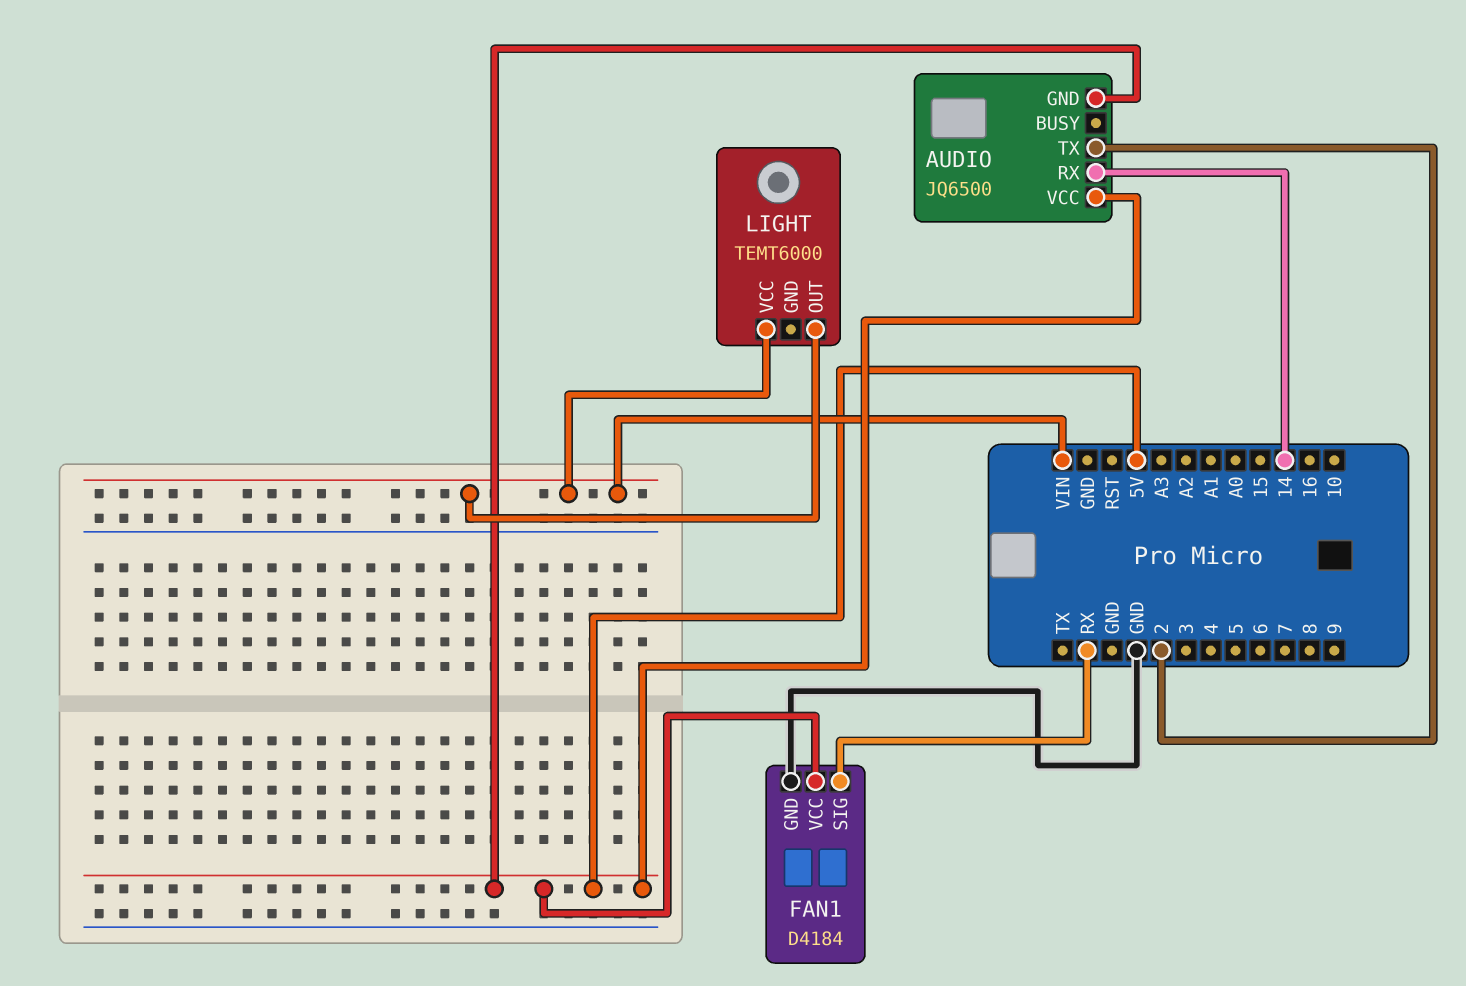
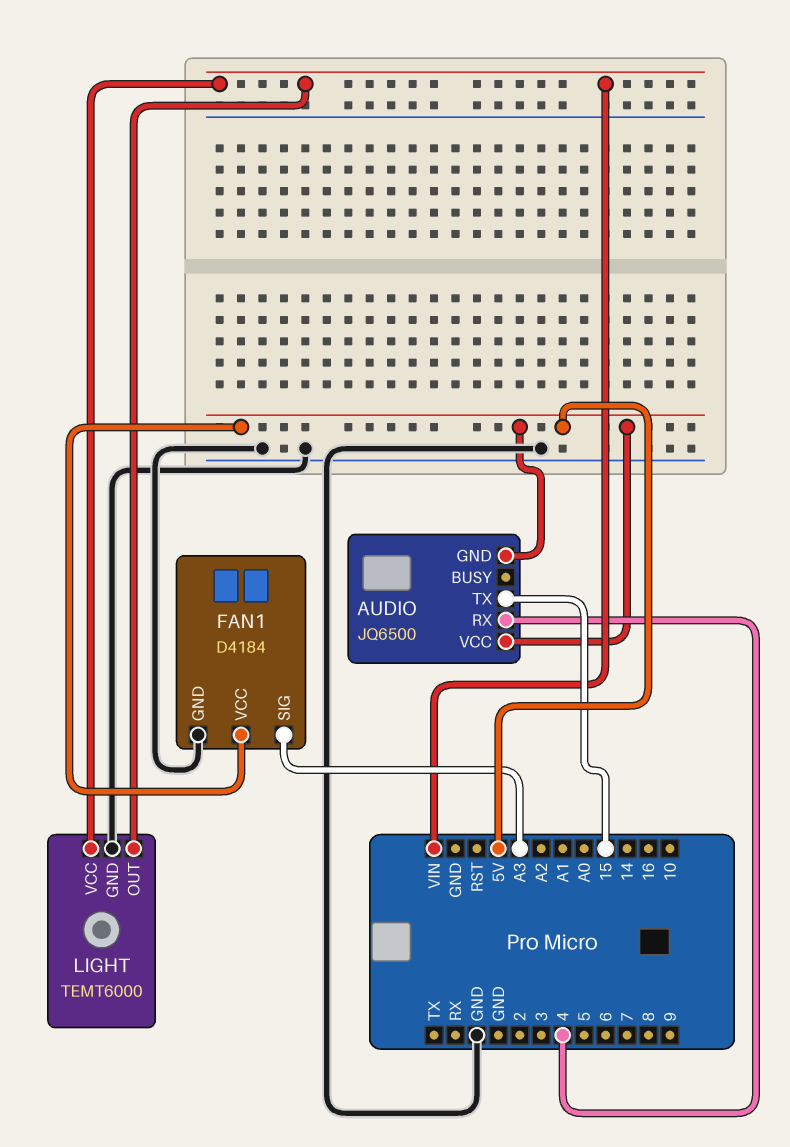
AUDIO pin RX: 14 -> 4
AUDIO pin TX: 2 -> 15
FAN1 pin SIG: RX -> A3
LIGHT pin GND: none -> GND

